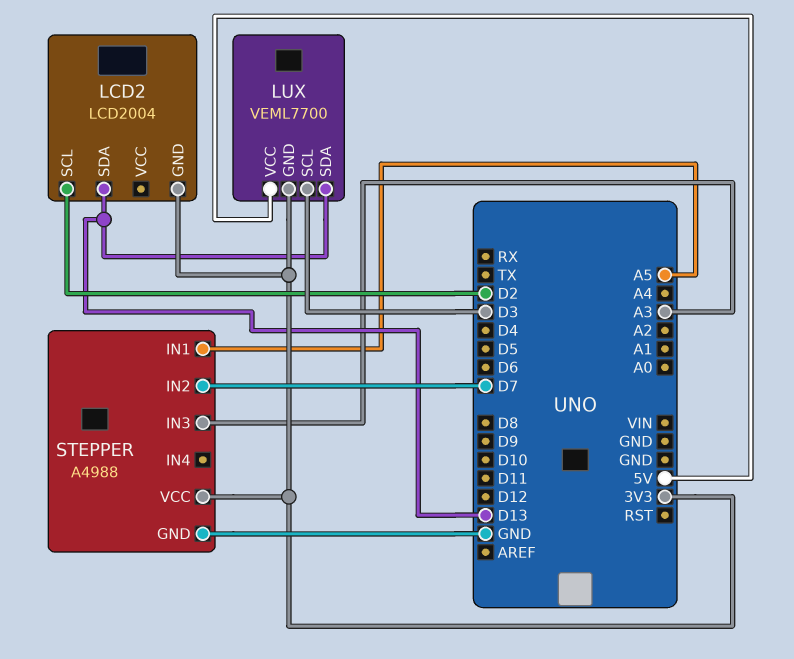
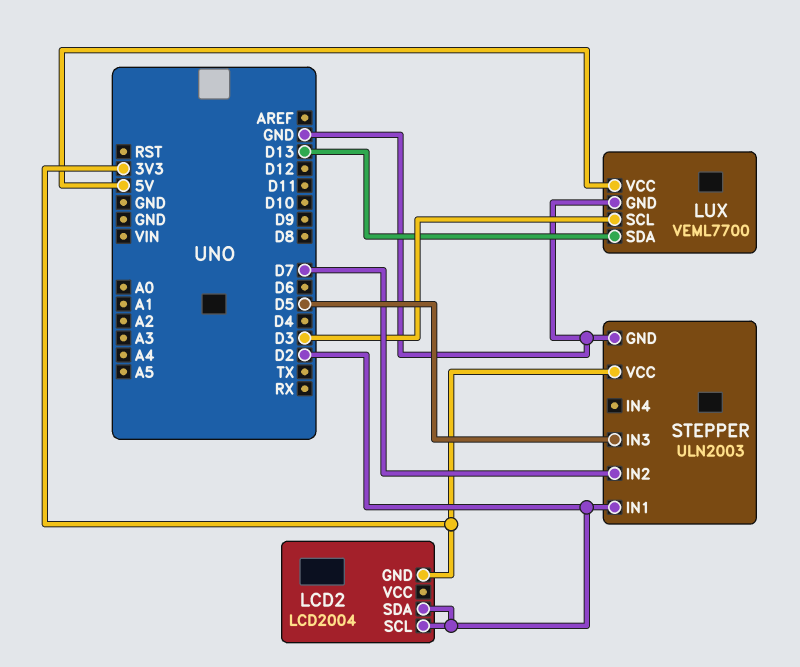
LCD2 pin SDA: D13 -> D2
LUX pin GND: 3V3 -> GND
STEPPER: A4988 -> ULN2003
STEPPER pin IN1: A5 -> D2
STEPPER pin IN3: A3 -> D5

